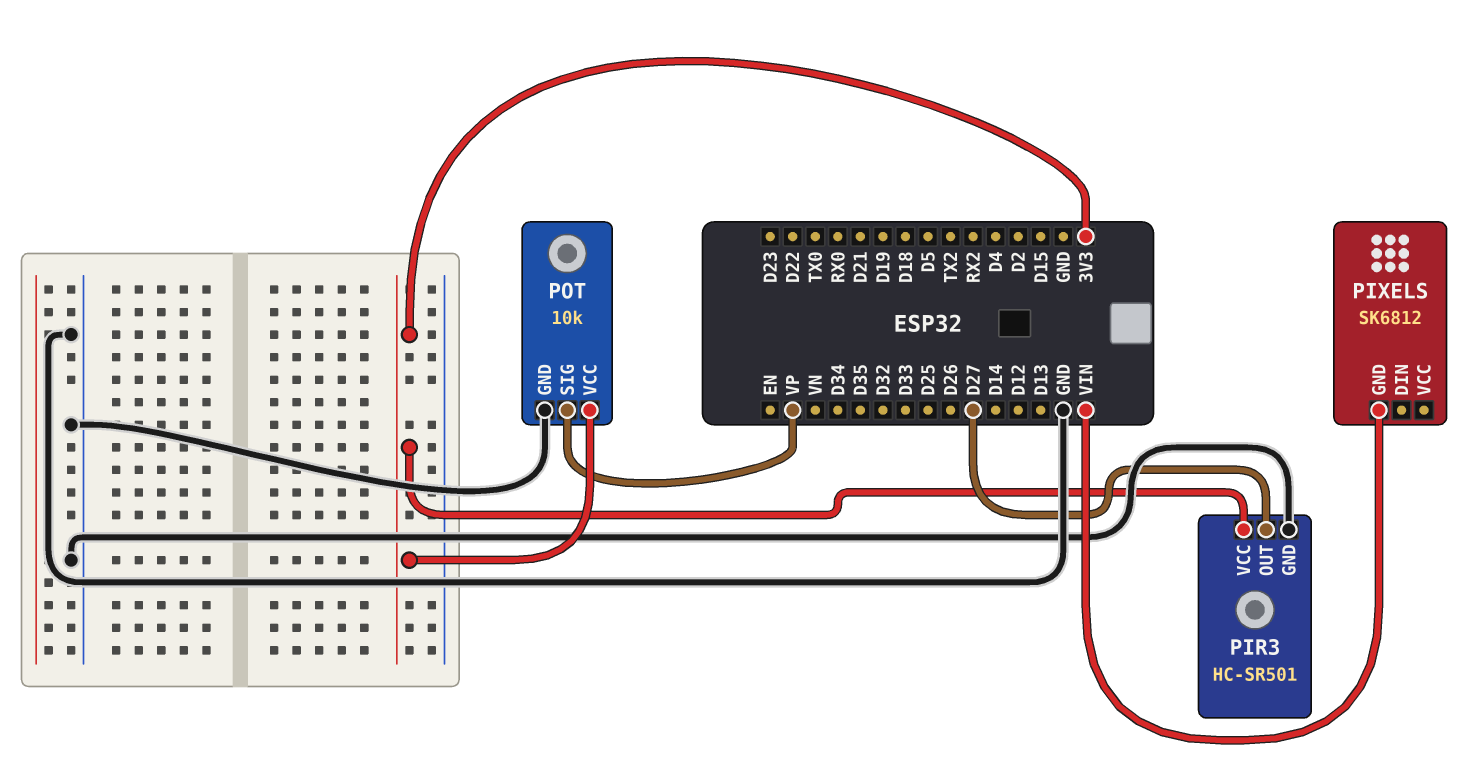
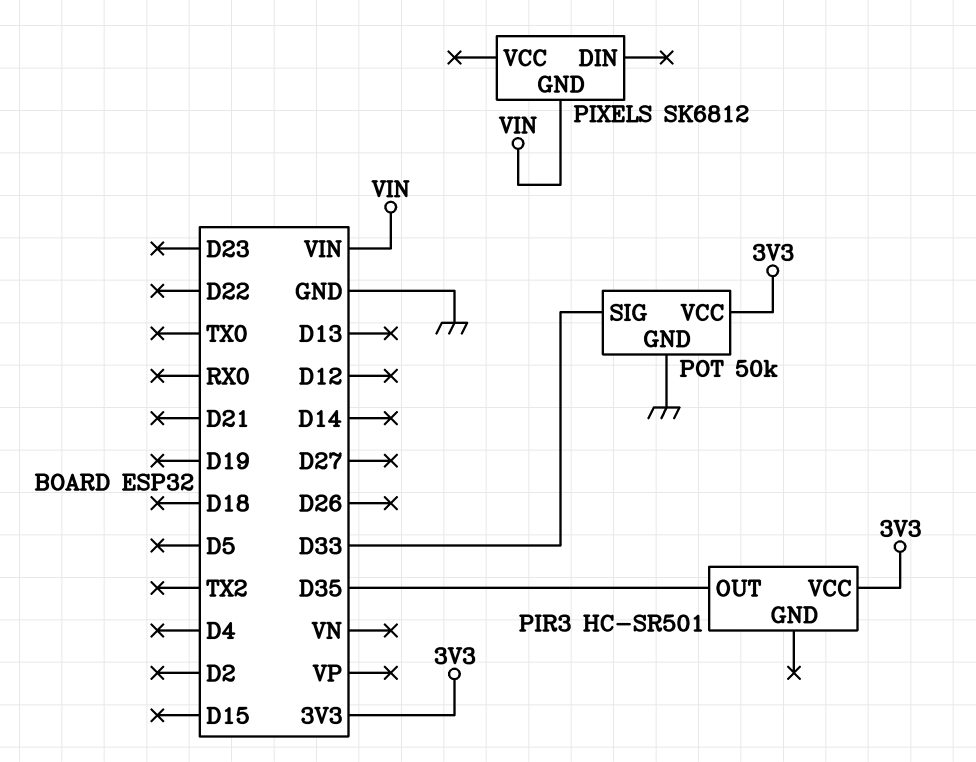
PIR3 pin GND: GND -> none
PIR3 pin OUT: D27 -> D35
POT: 10k -> 50k
POT pin SIG: VP -> D33

